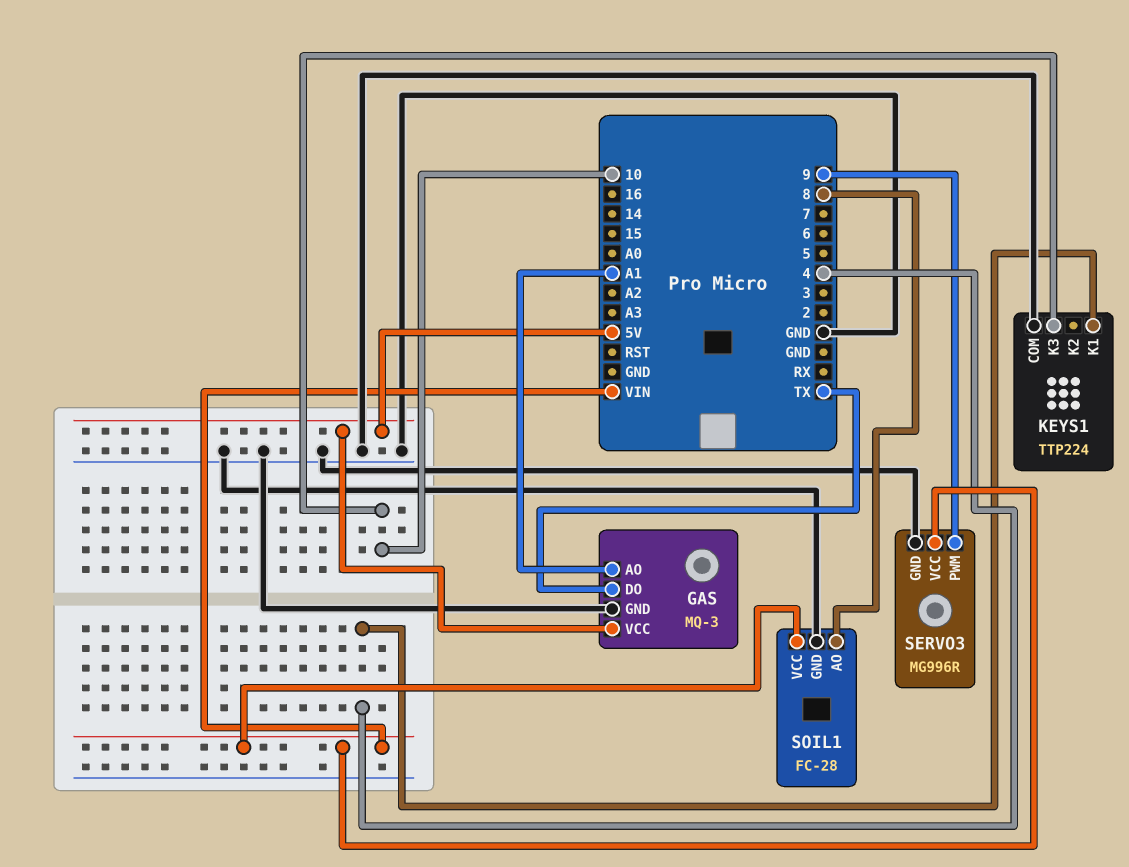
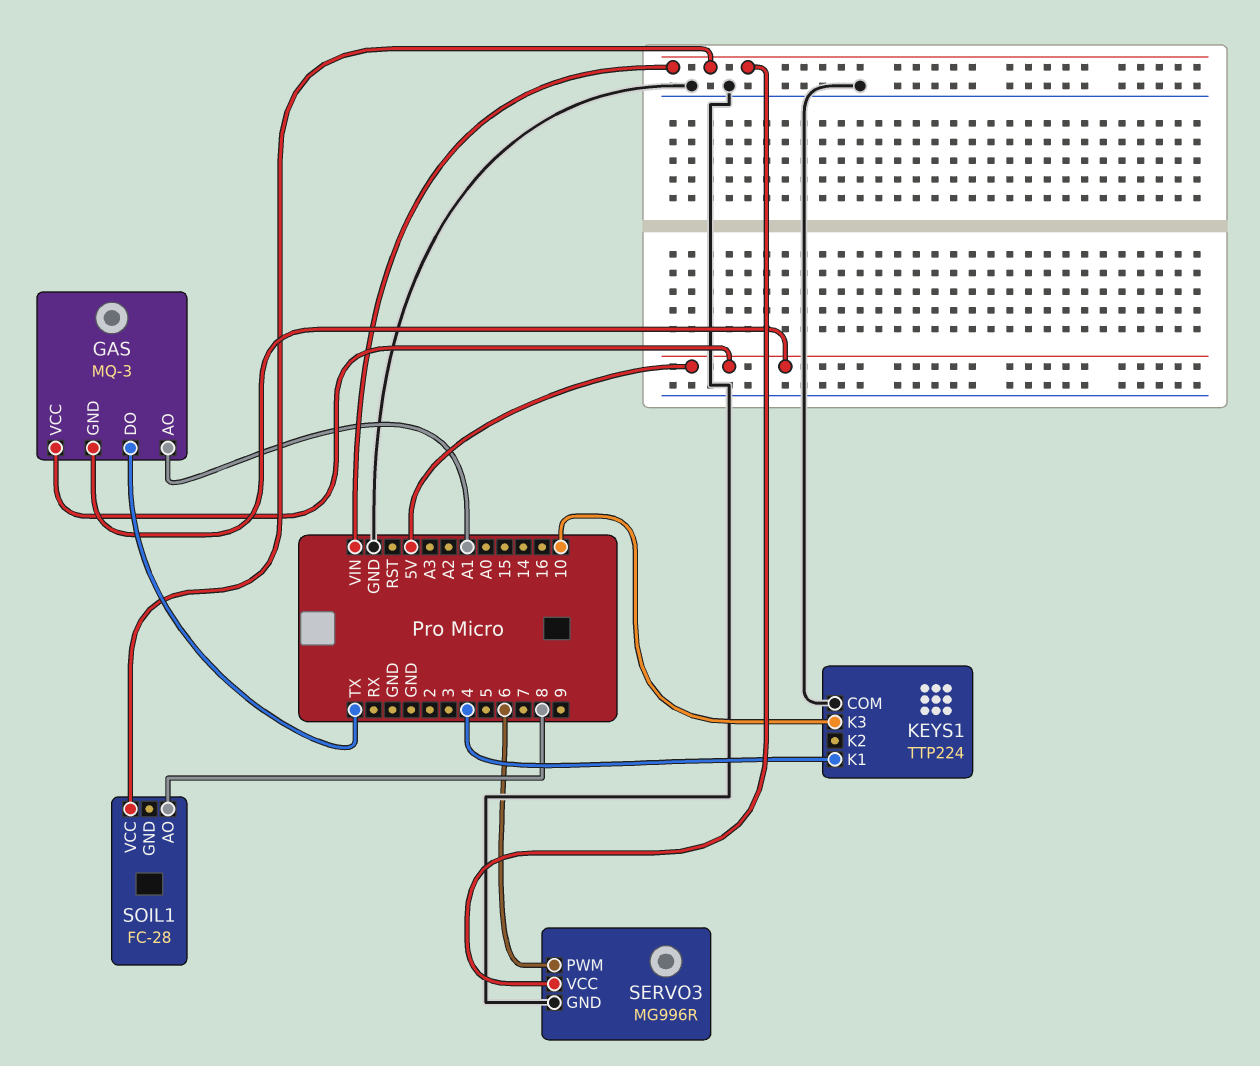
GAS pin GND: GND -> 5V
SERVO3 pin PWM: 9 -> 6
SOIL1 pin GND: GND -> none

